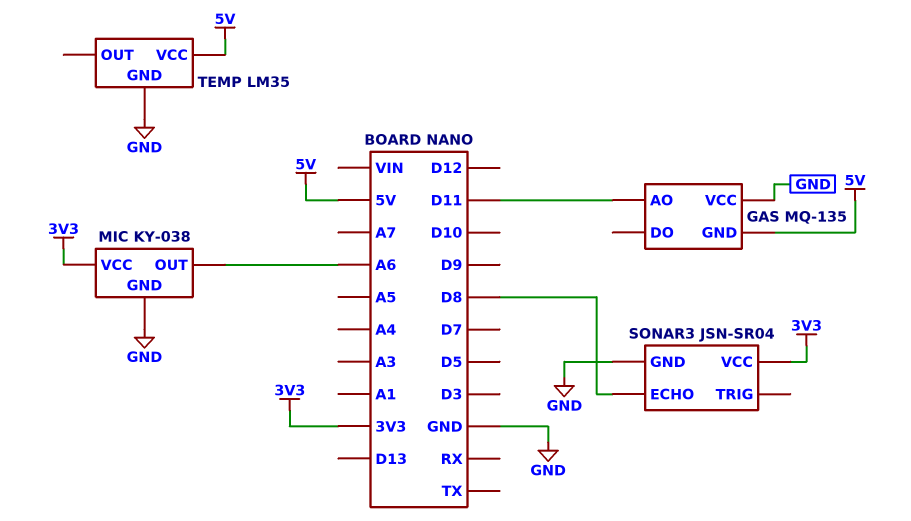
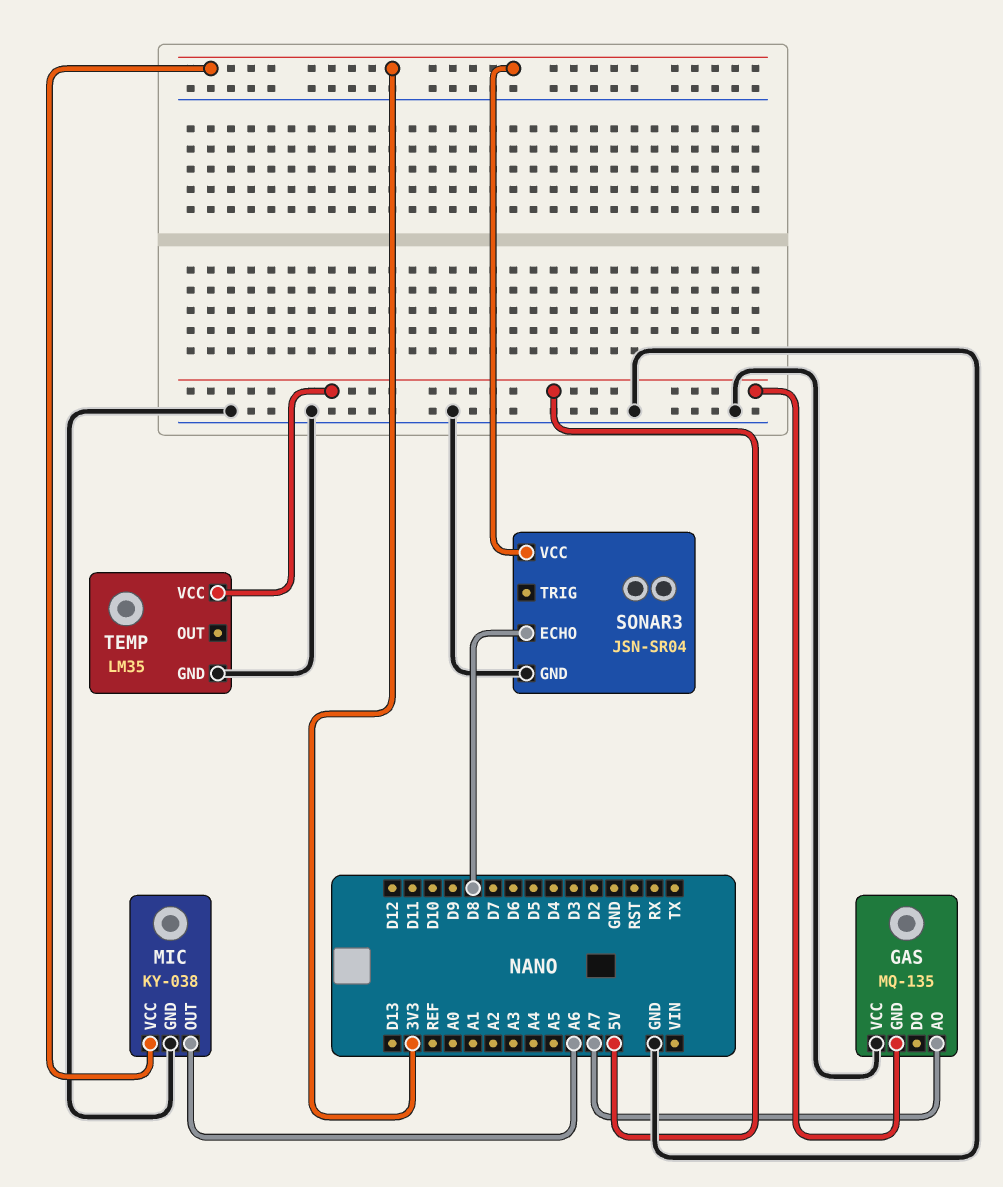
GAS pin AO: D11 -> A7

